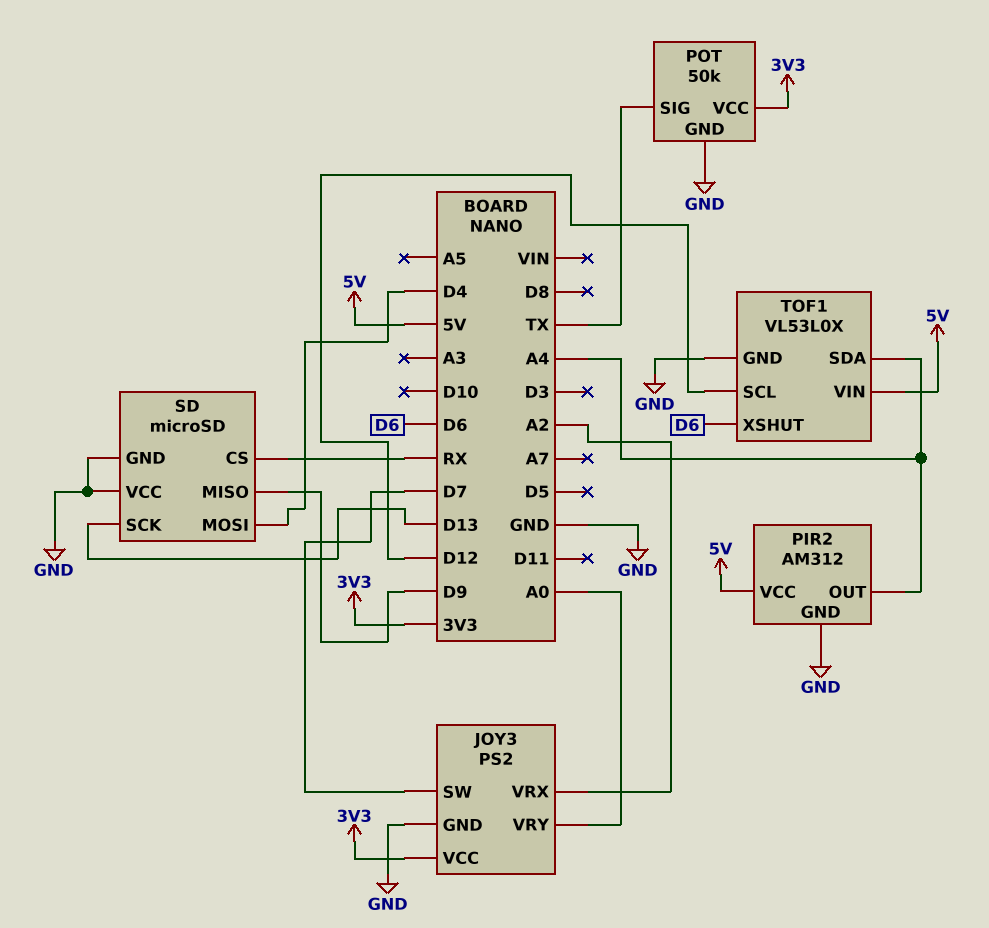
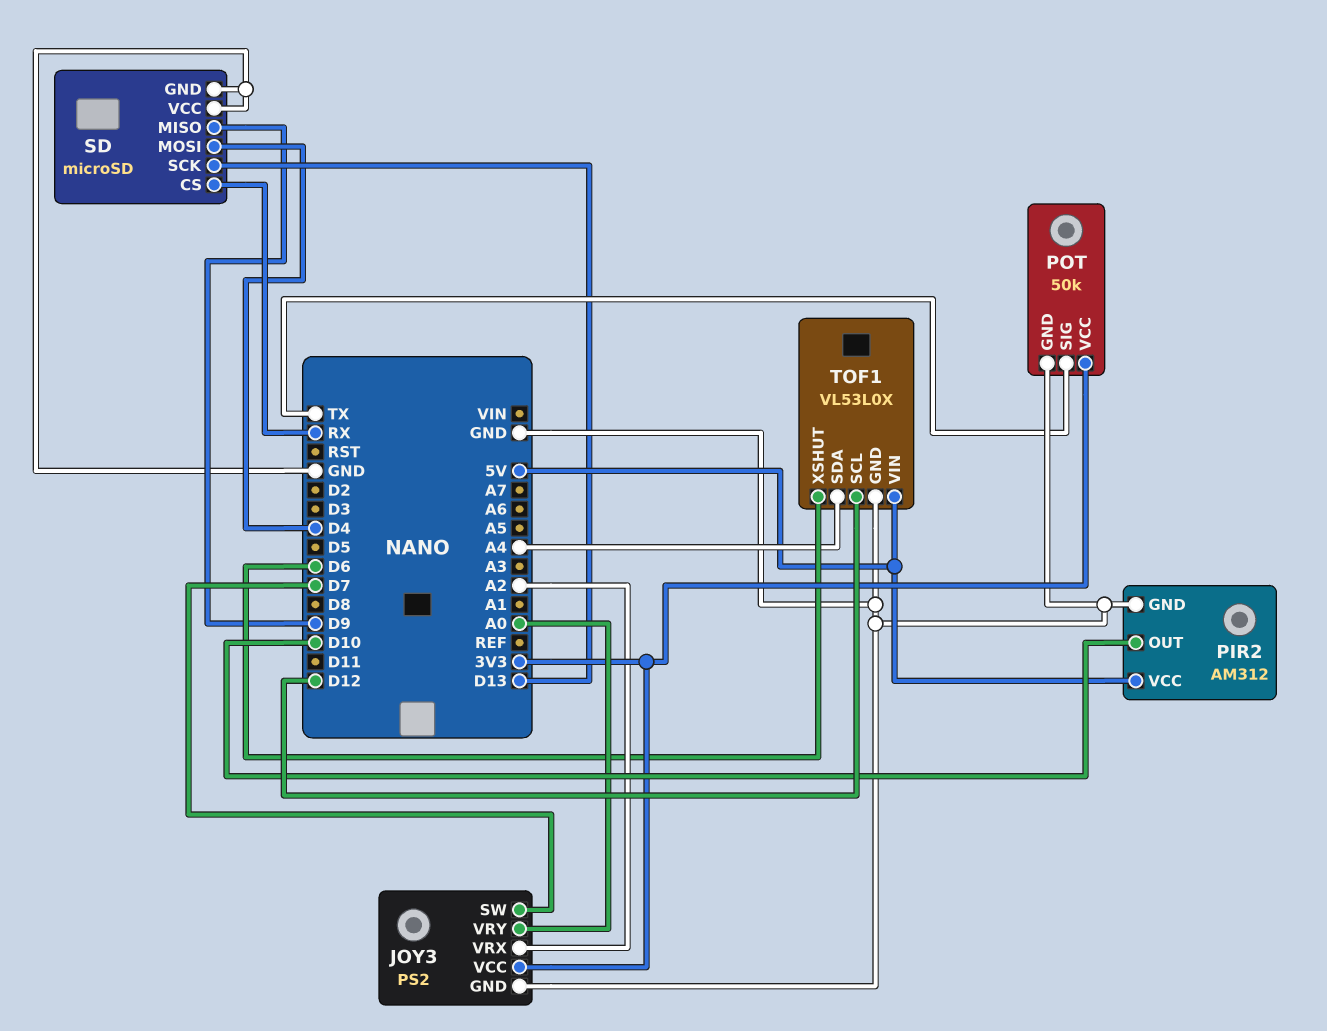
PIR2 pin OUT: A4 -> D10

